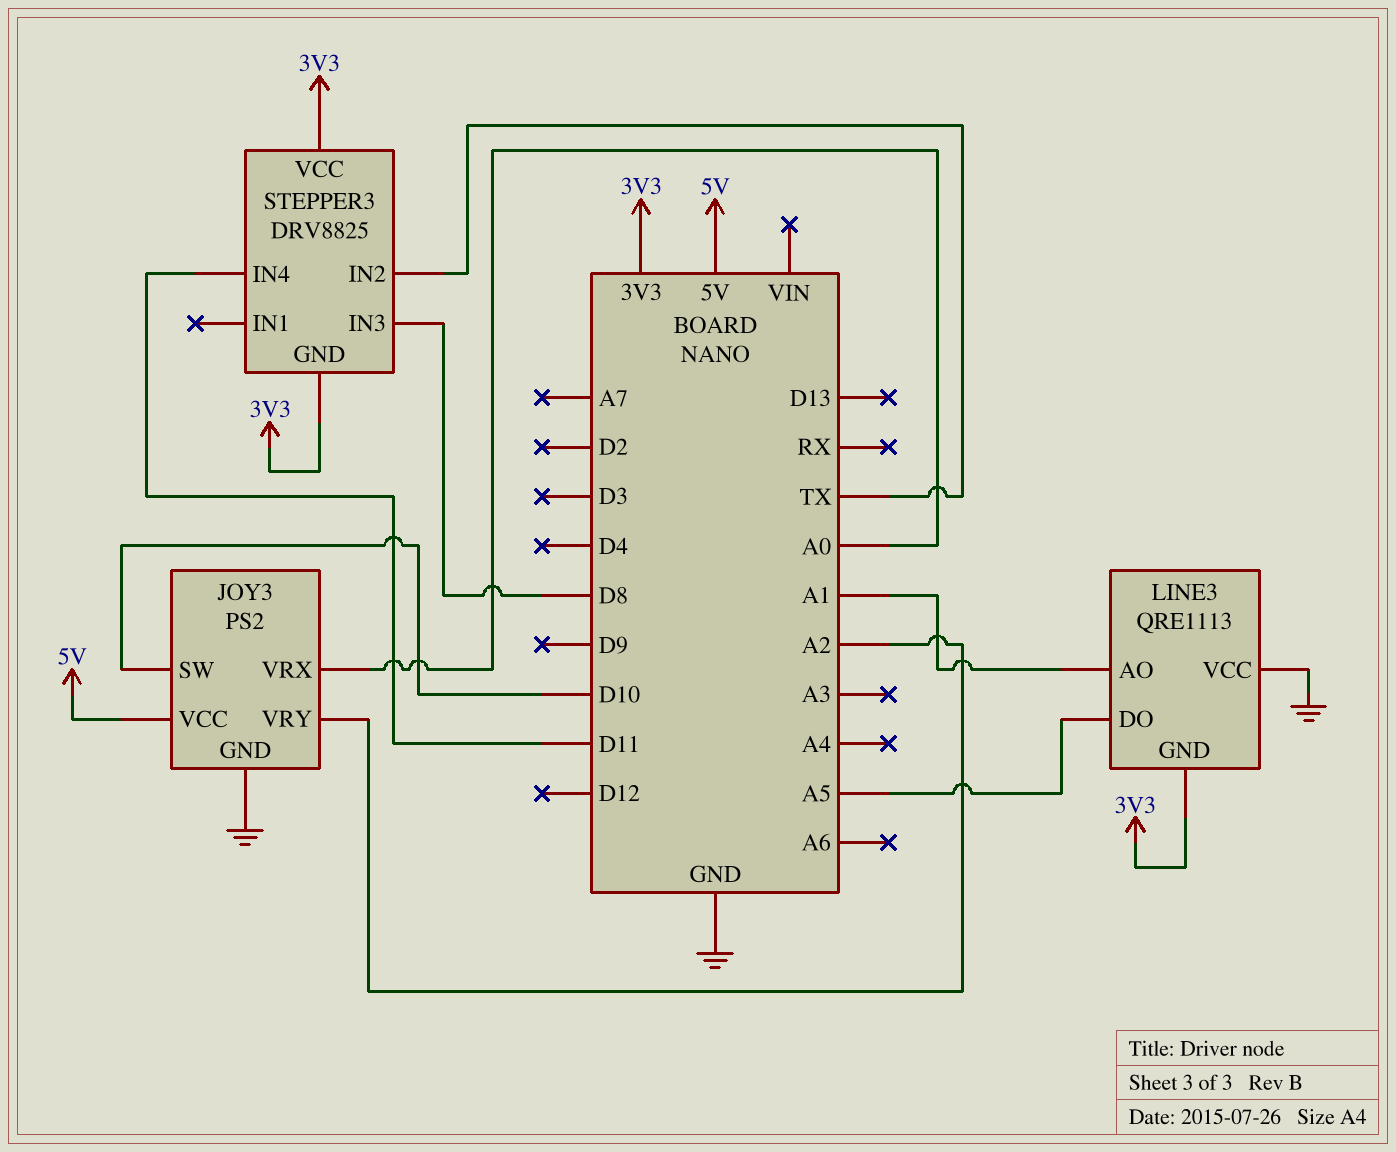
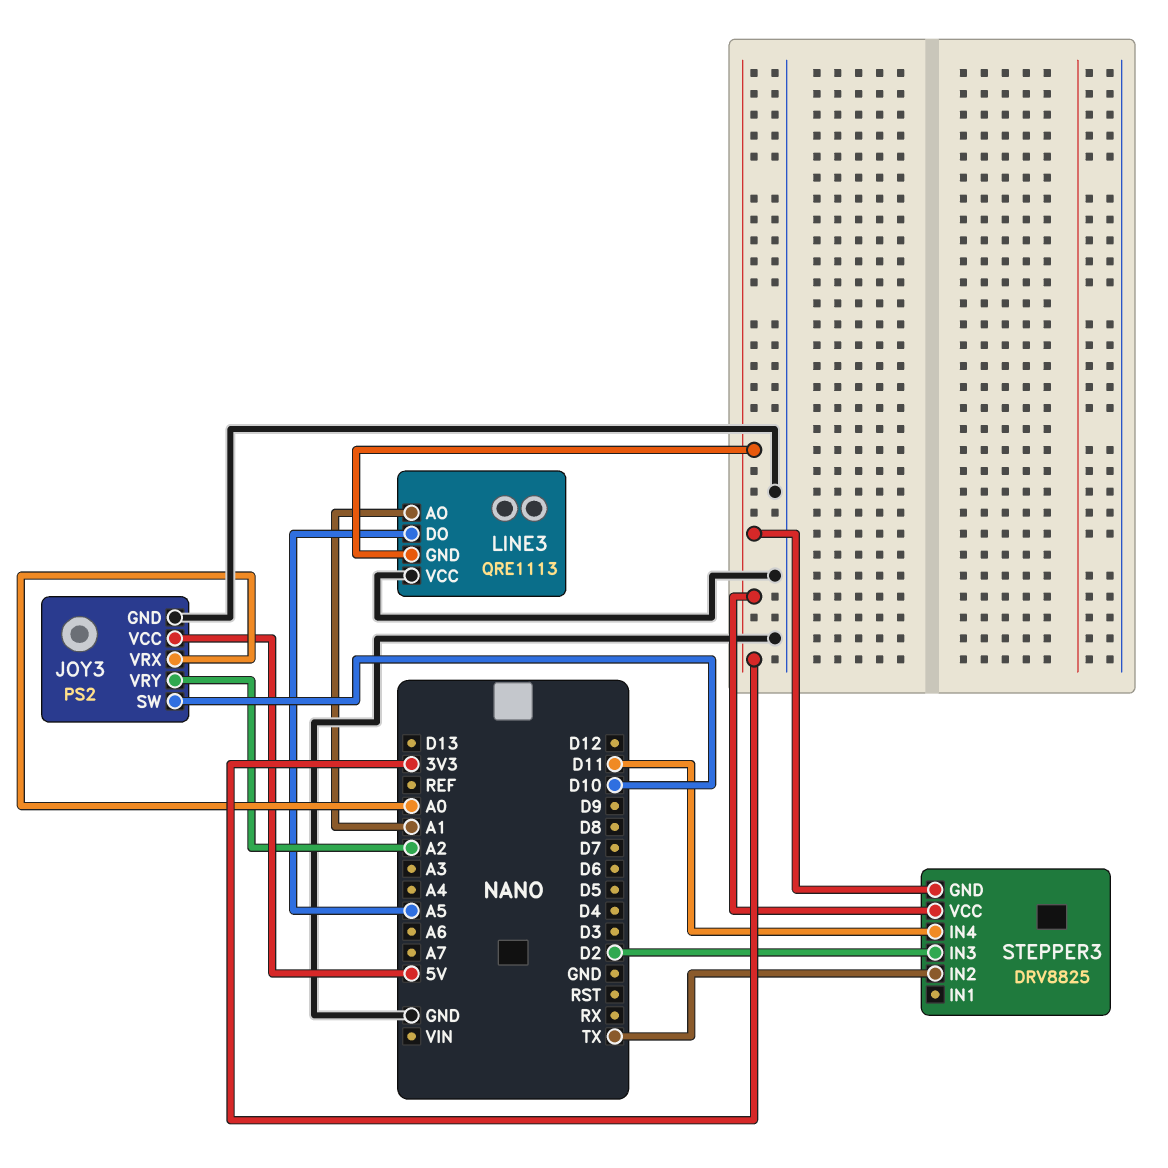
STEPPER3 pin IN3: D8 -> D2

